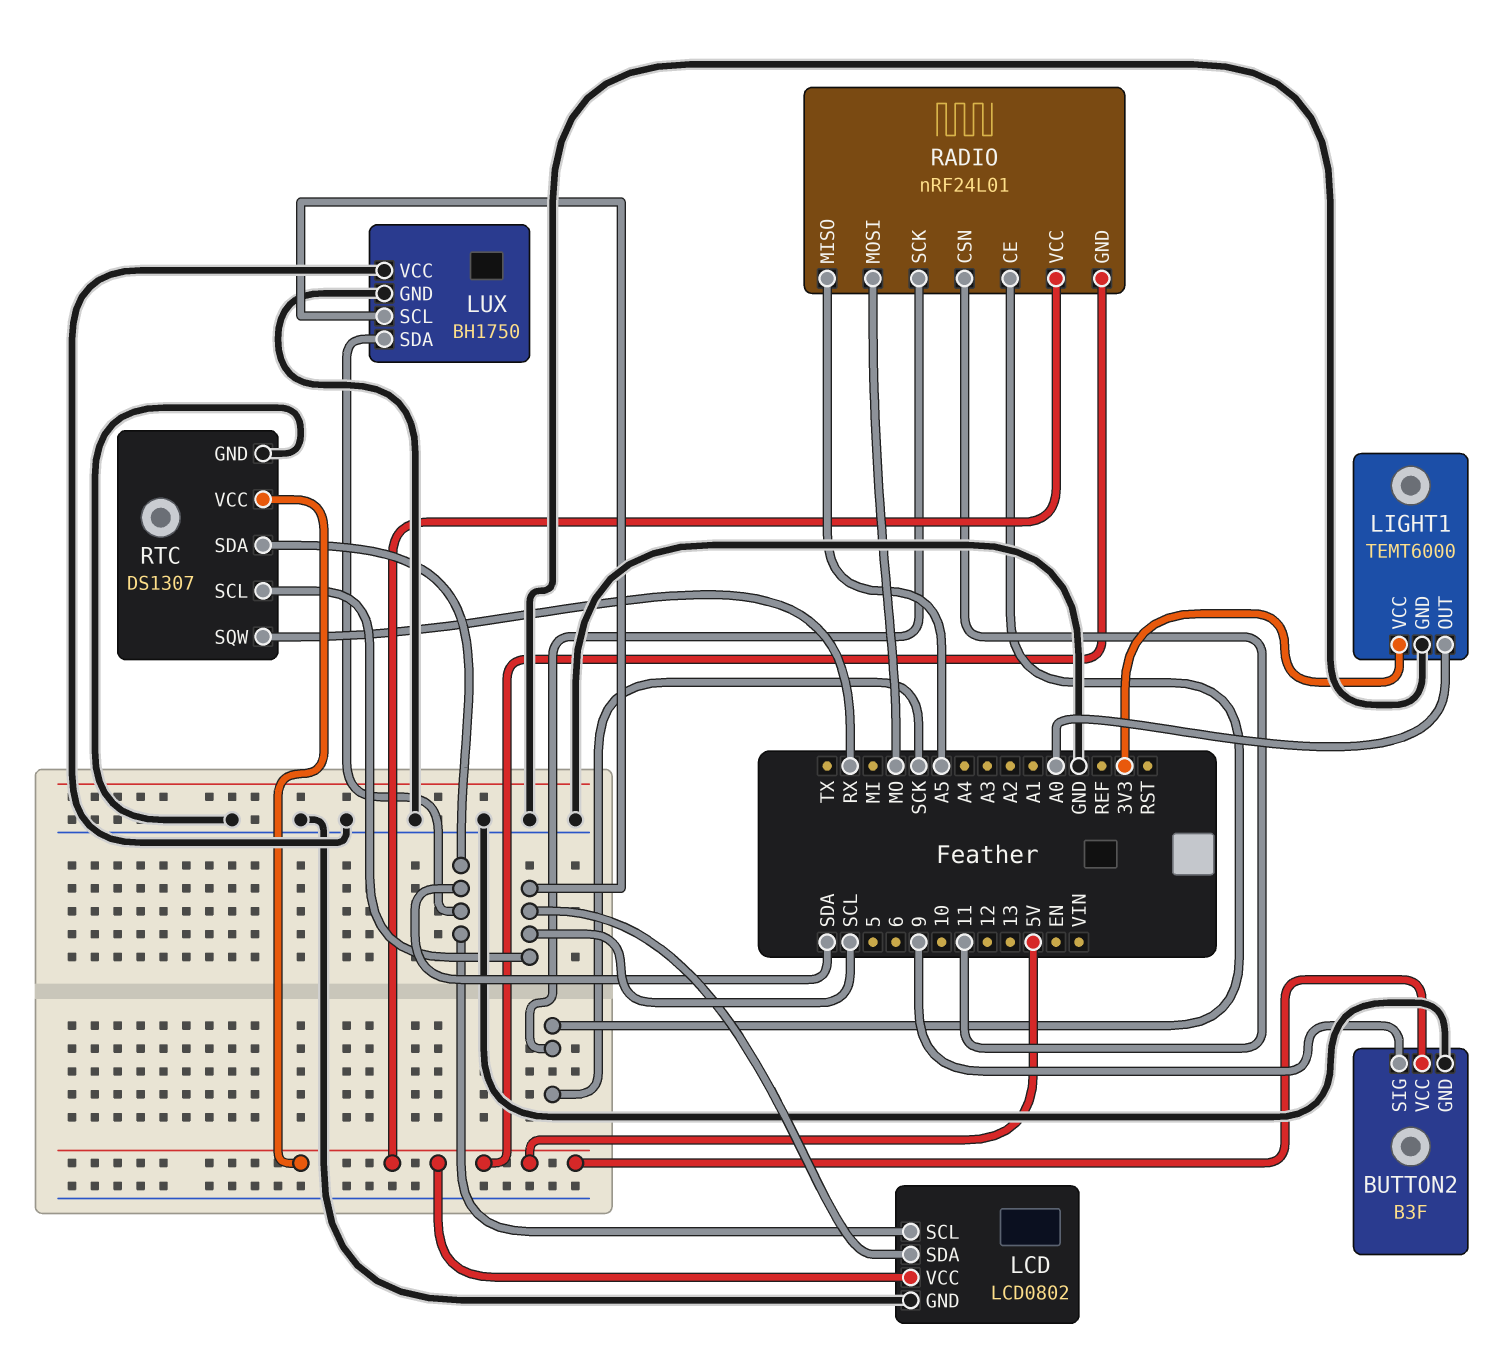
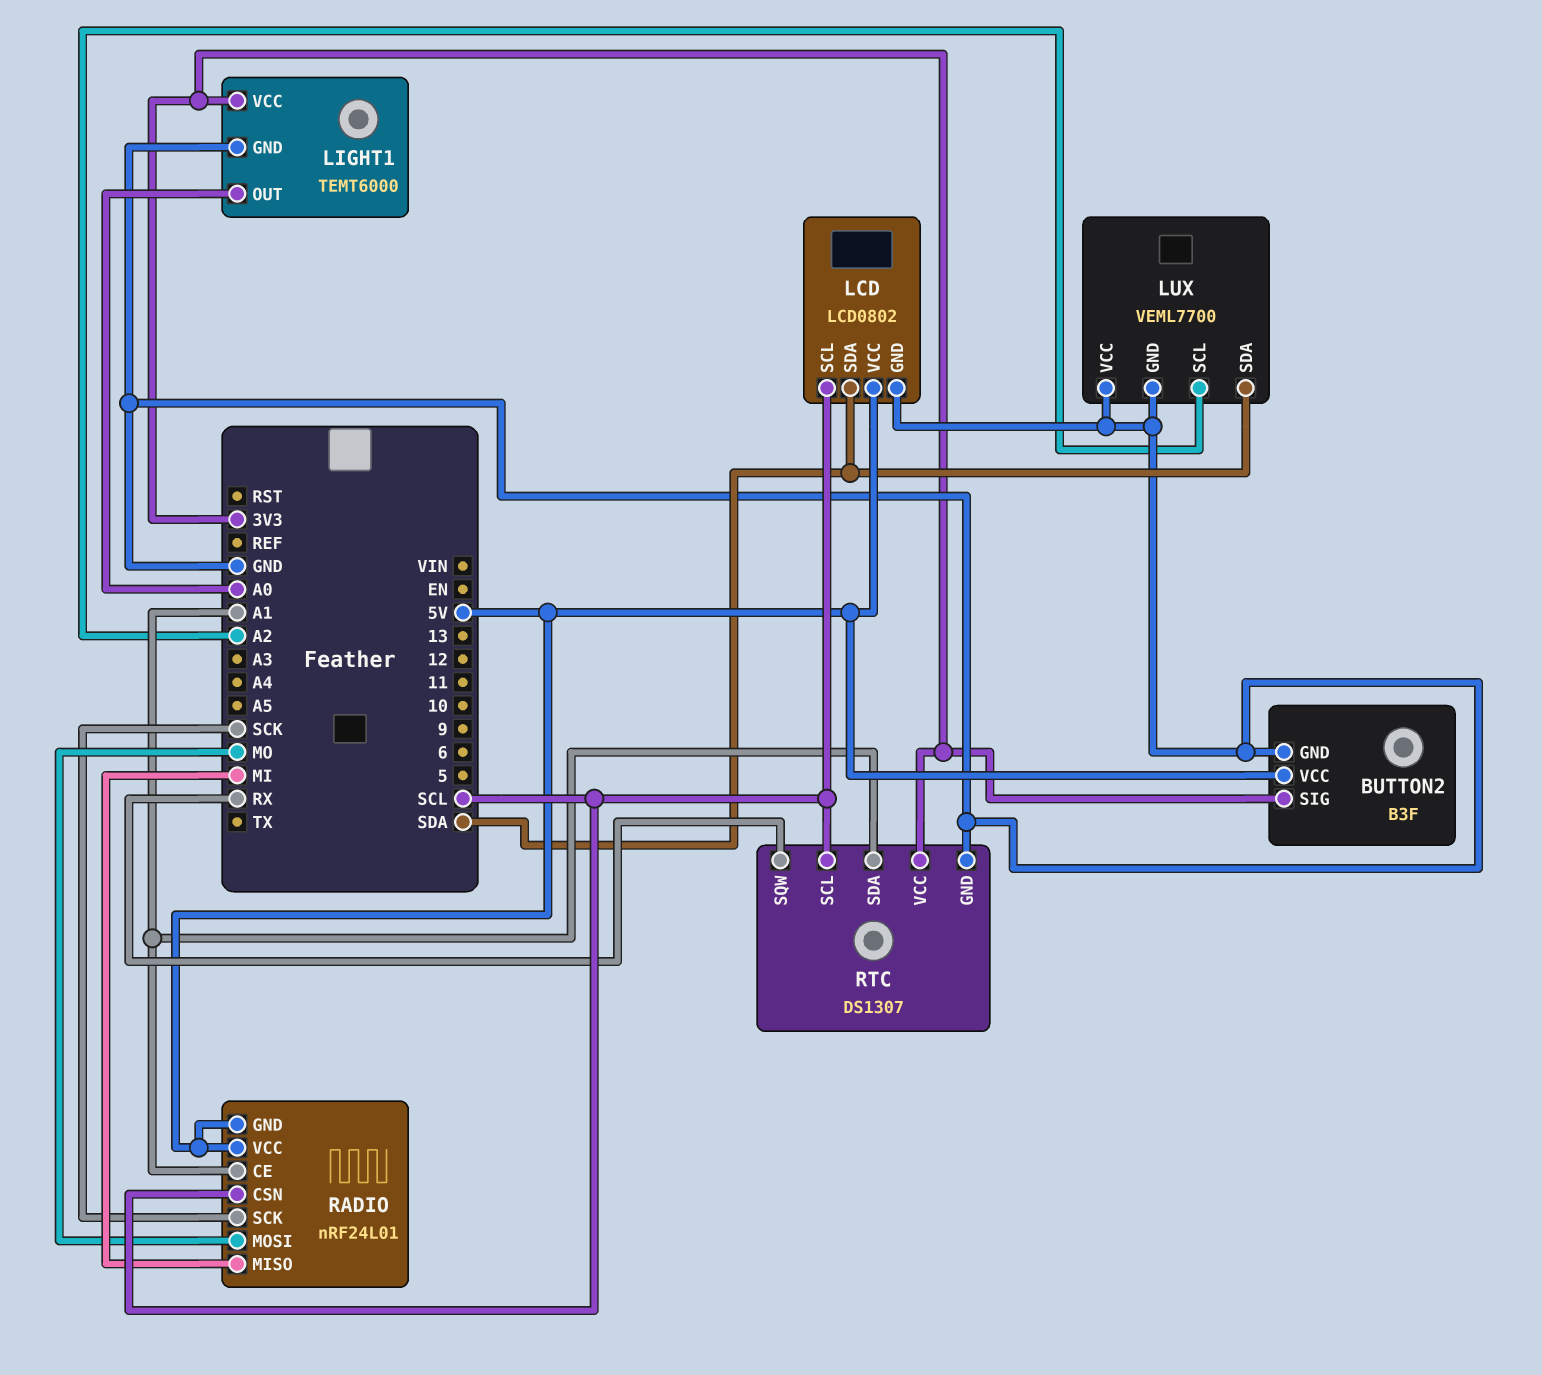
BUTTON2 pin SIG: 9 -> 3V3
LCD pin SCL: SDA -> SCL
LCD pin SDA: SCL -> SDA
LUX: BH1750 -> VEML7700
LUX pin SCL: SCL -> A2
RADIO pin CE: SCK -> A1
RADIO pin CSN: 11 -> SCL
RADIO pin MISO: A5 -> MI
RTC pin SDA: SDA -> A1
RTC pin VCC: 5V -> 3V3

